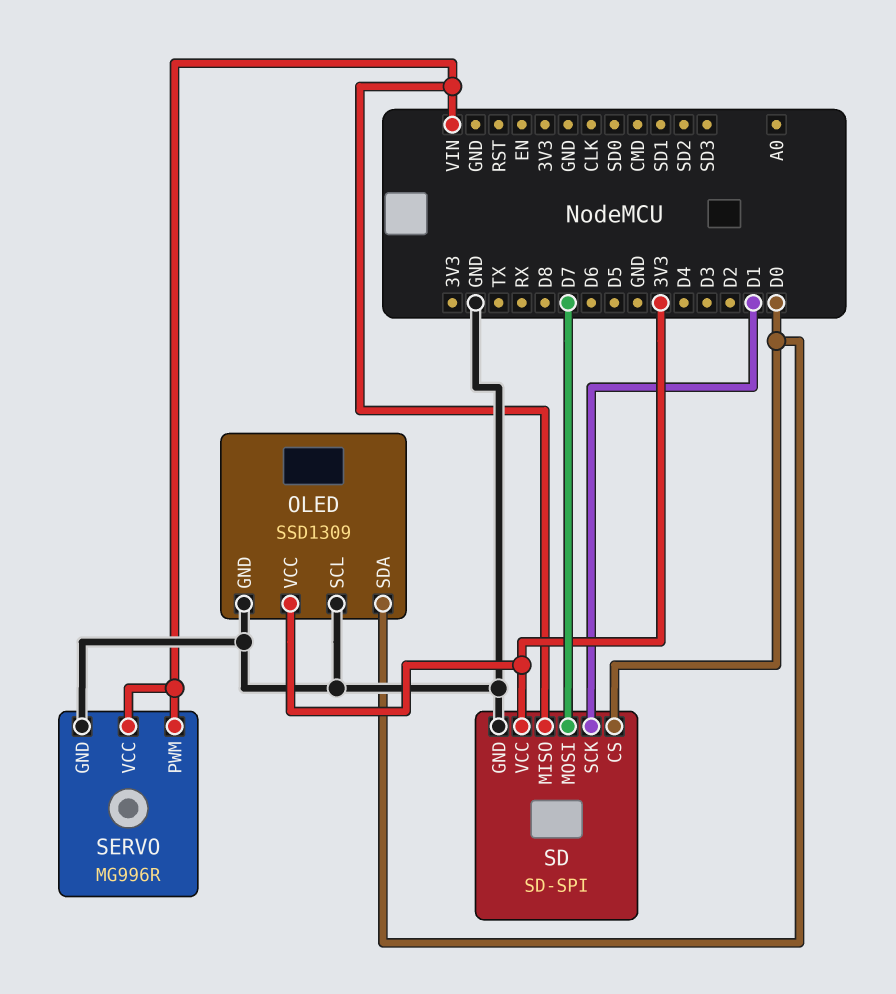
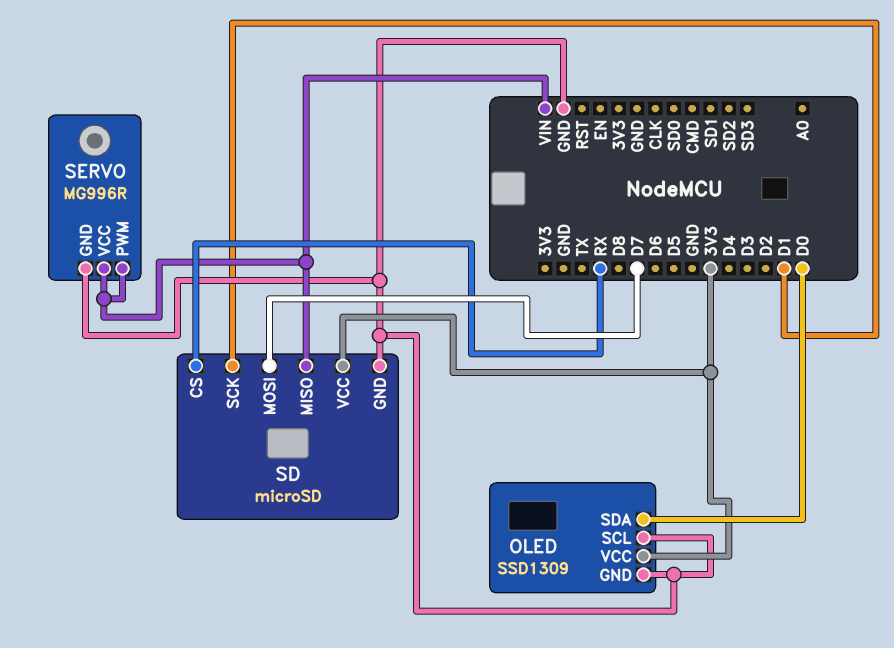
SD: SD-SPI -> microSD
SD pin CS: D0 -> RX

